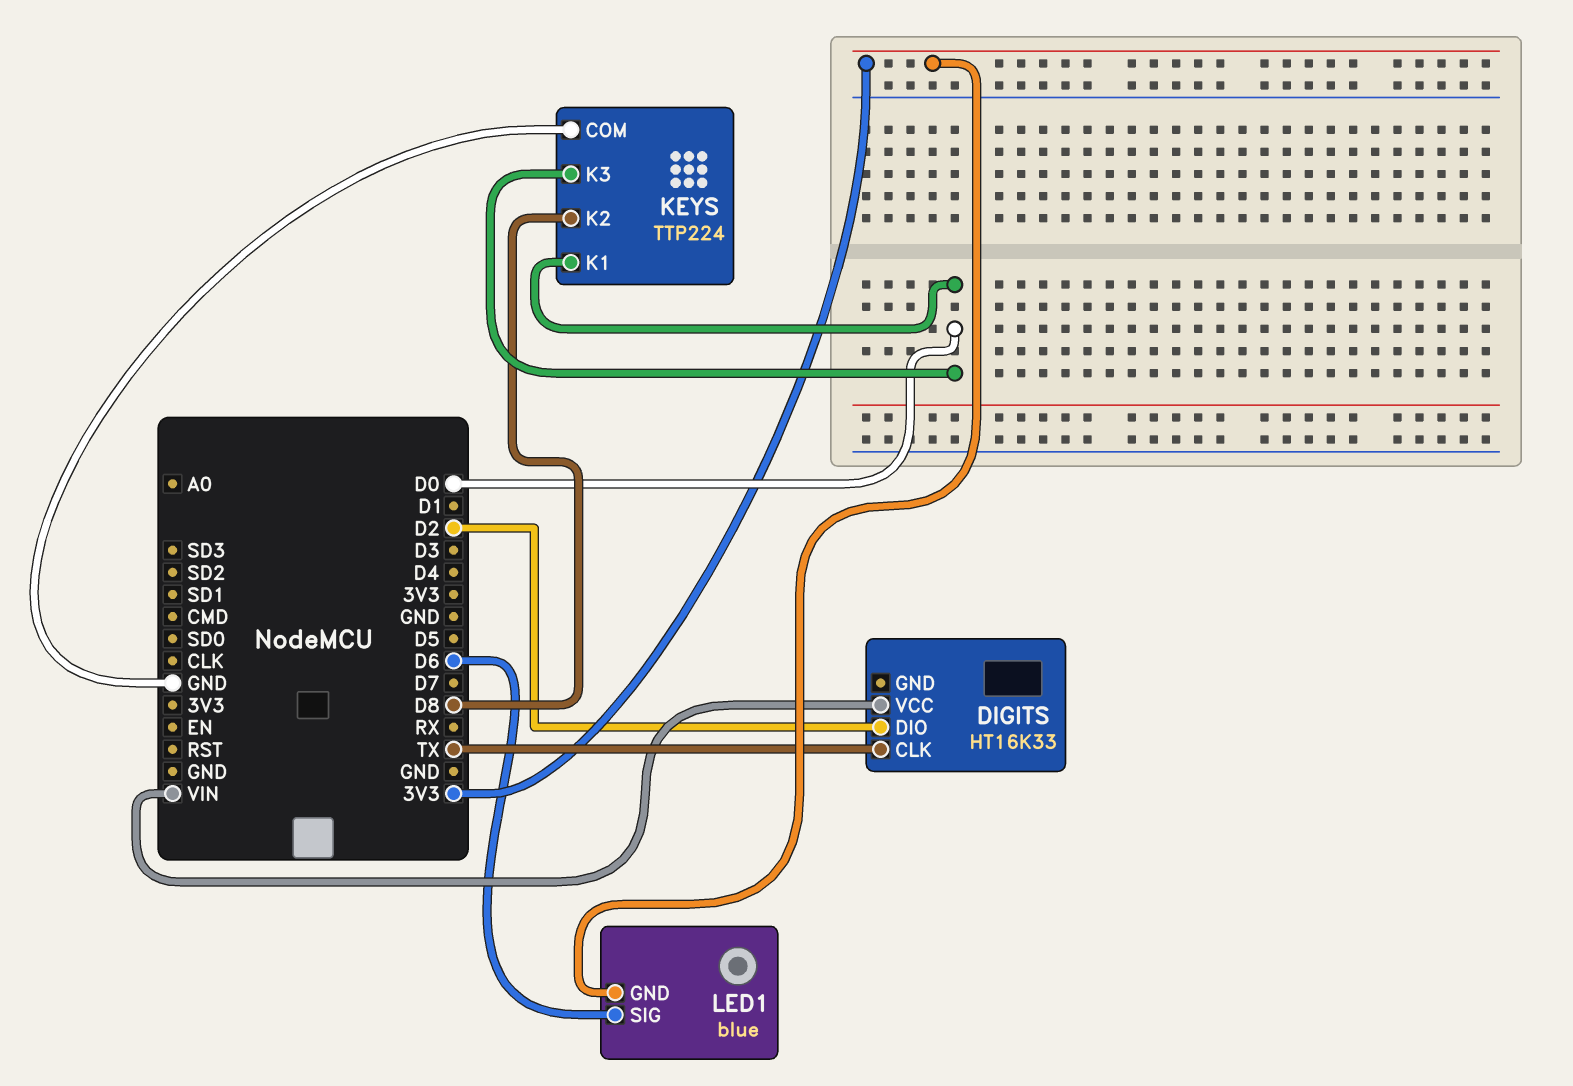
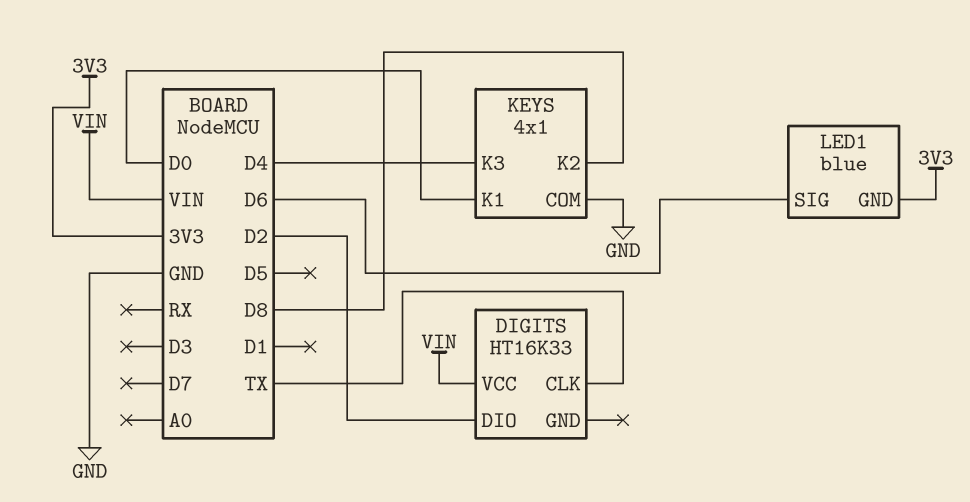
KEYS: TTP224 -> 4x1
KEYS pin K3: D0 -> D4

